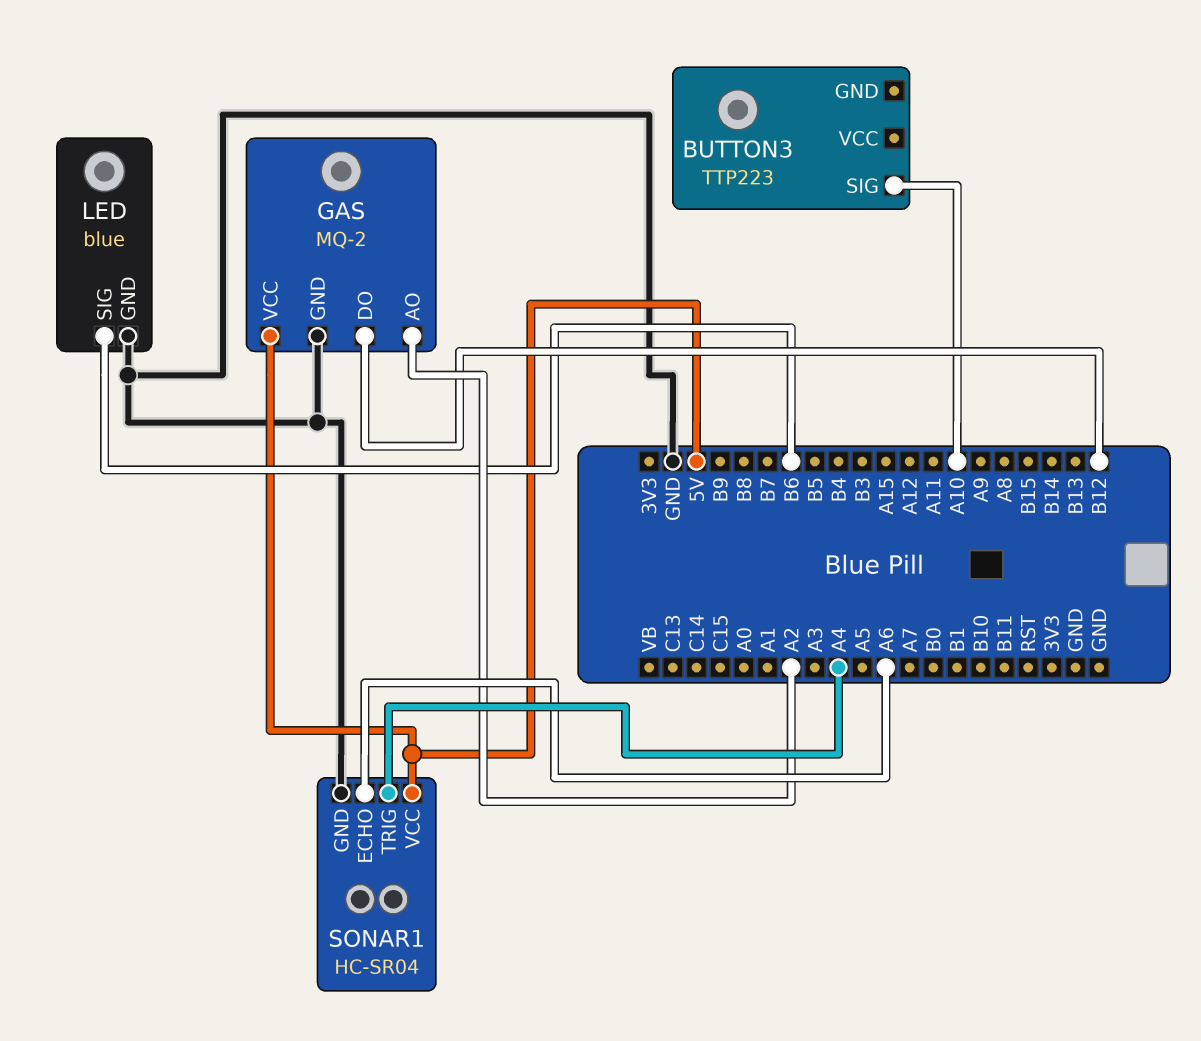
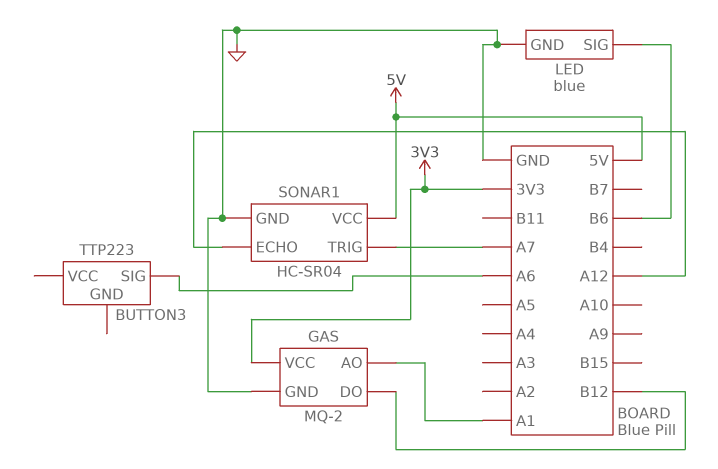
BUTTON3 pin SIG: A10 -> A6
GAS pin AO: A2 -> A1
GAS pin VCC: 5V -> 3V3
SONAR1 pin ECHO: A6 -> A12
SONAR1 pin TRIG: A4 -> A7

